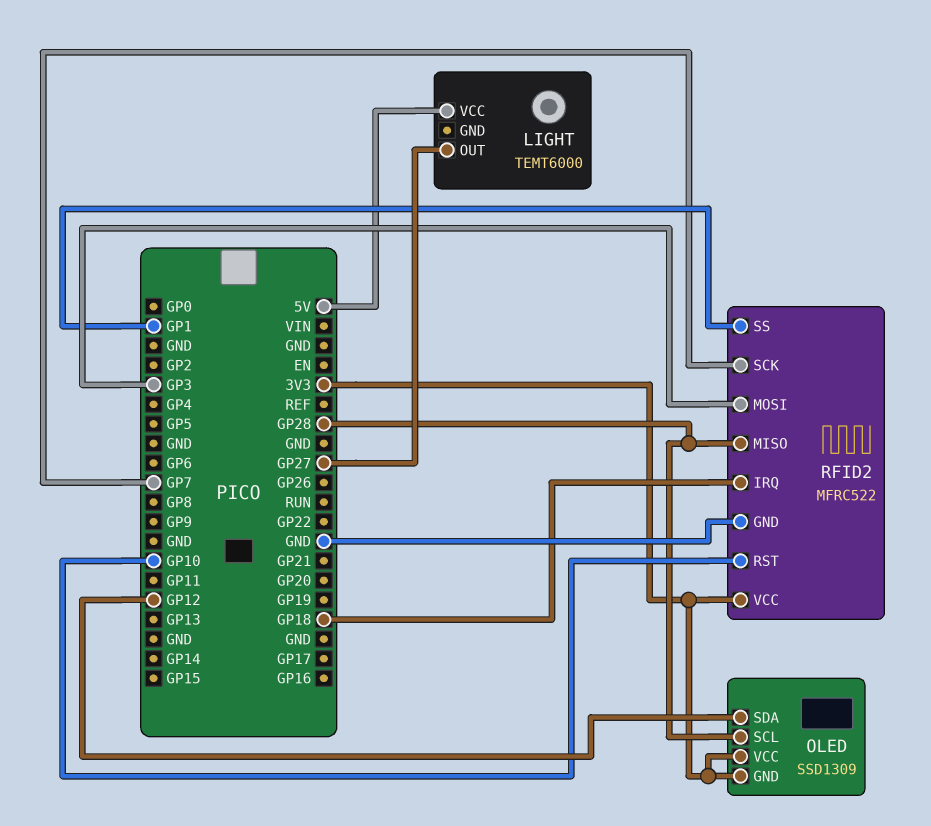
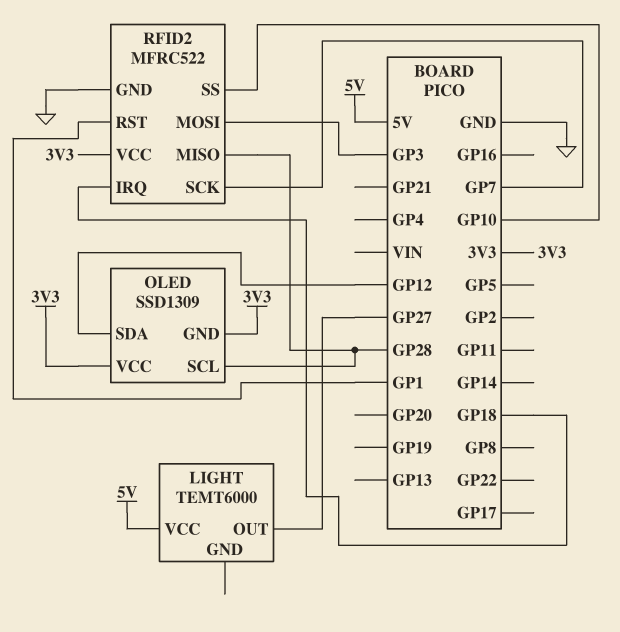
RFID2 pin RST: GP10 -> GP1
RFID2 pin SS: GP1 -> GP10

